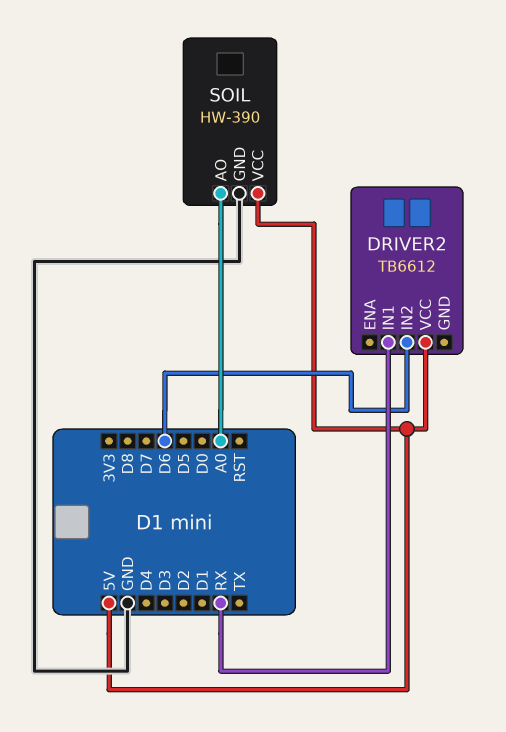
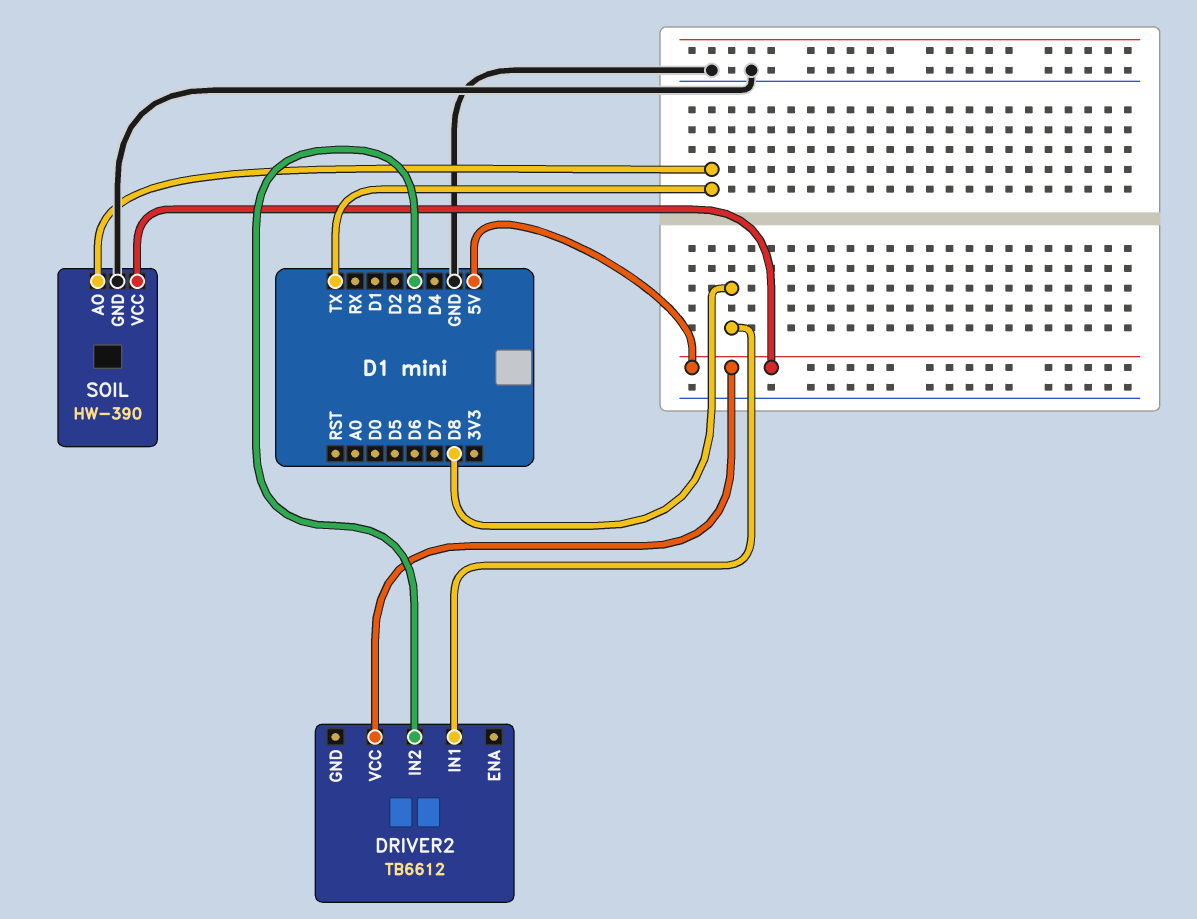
DRIVER2 pin IN1: RX -> D8
DRIVER2 pin IN2: D6 -> D3
SOIL pin AO: A0 -> TX

